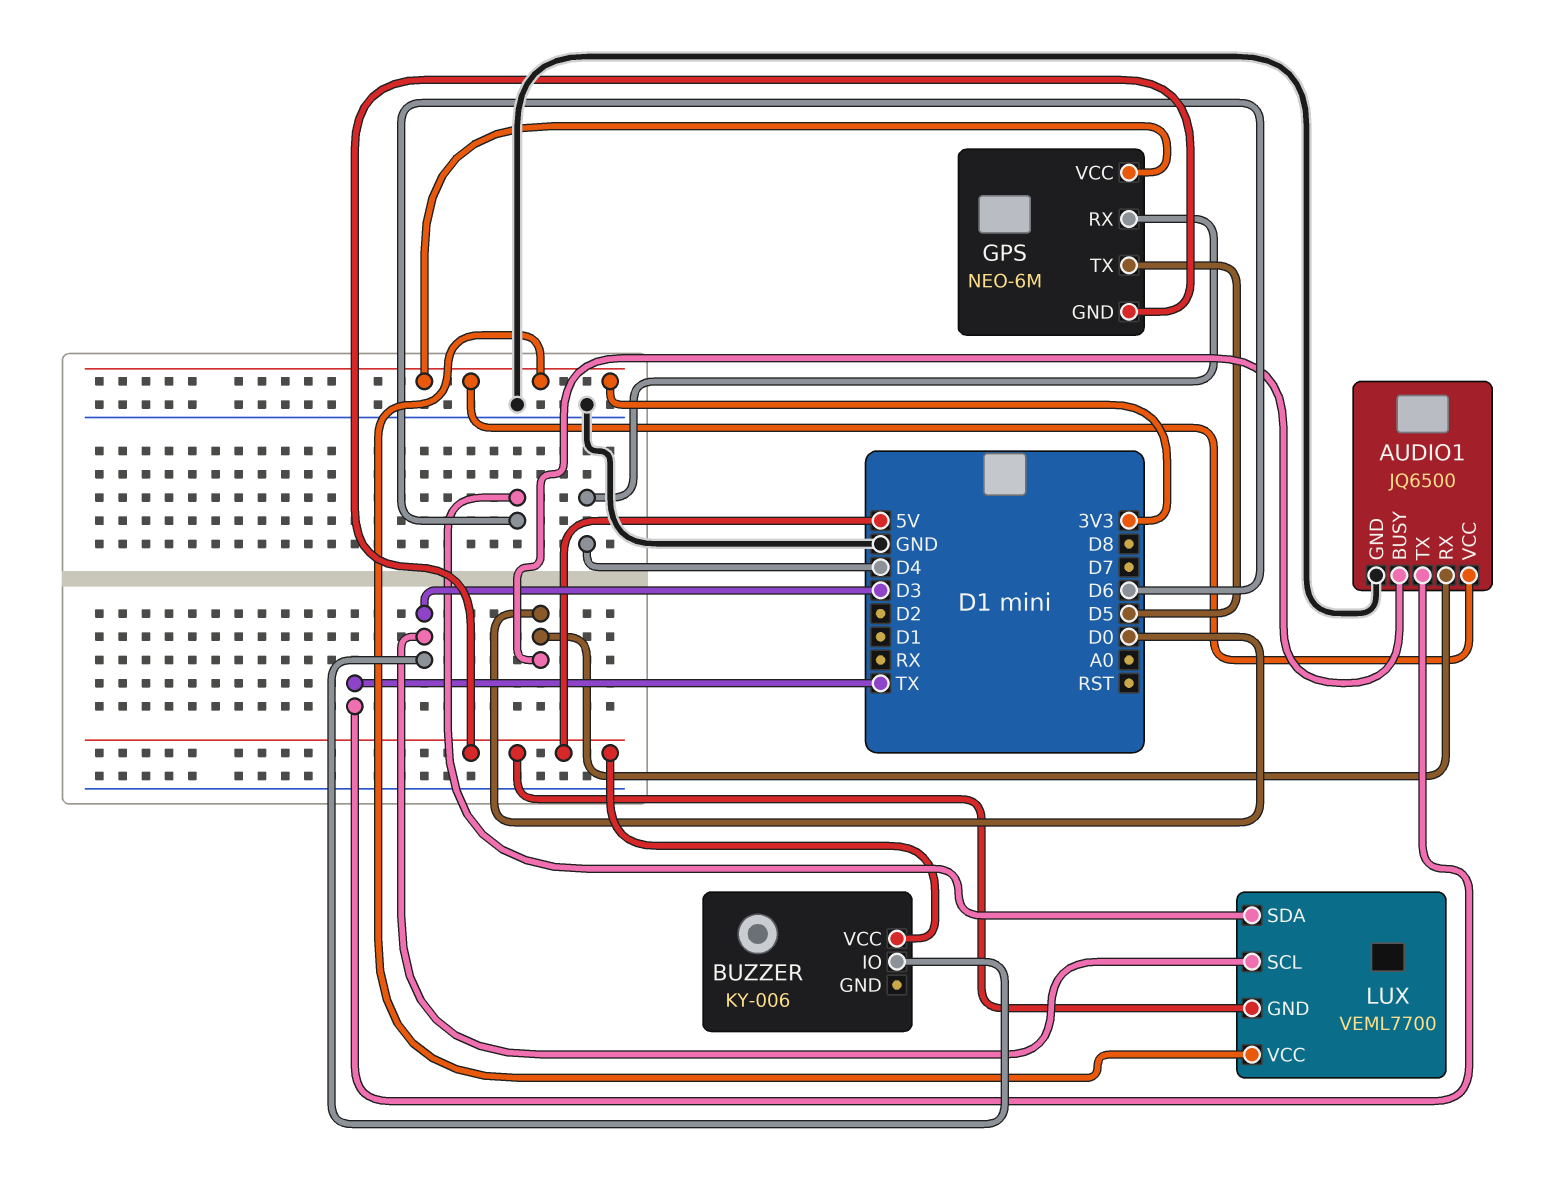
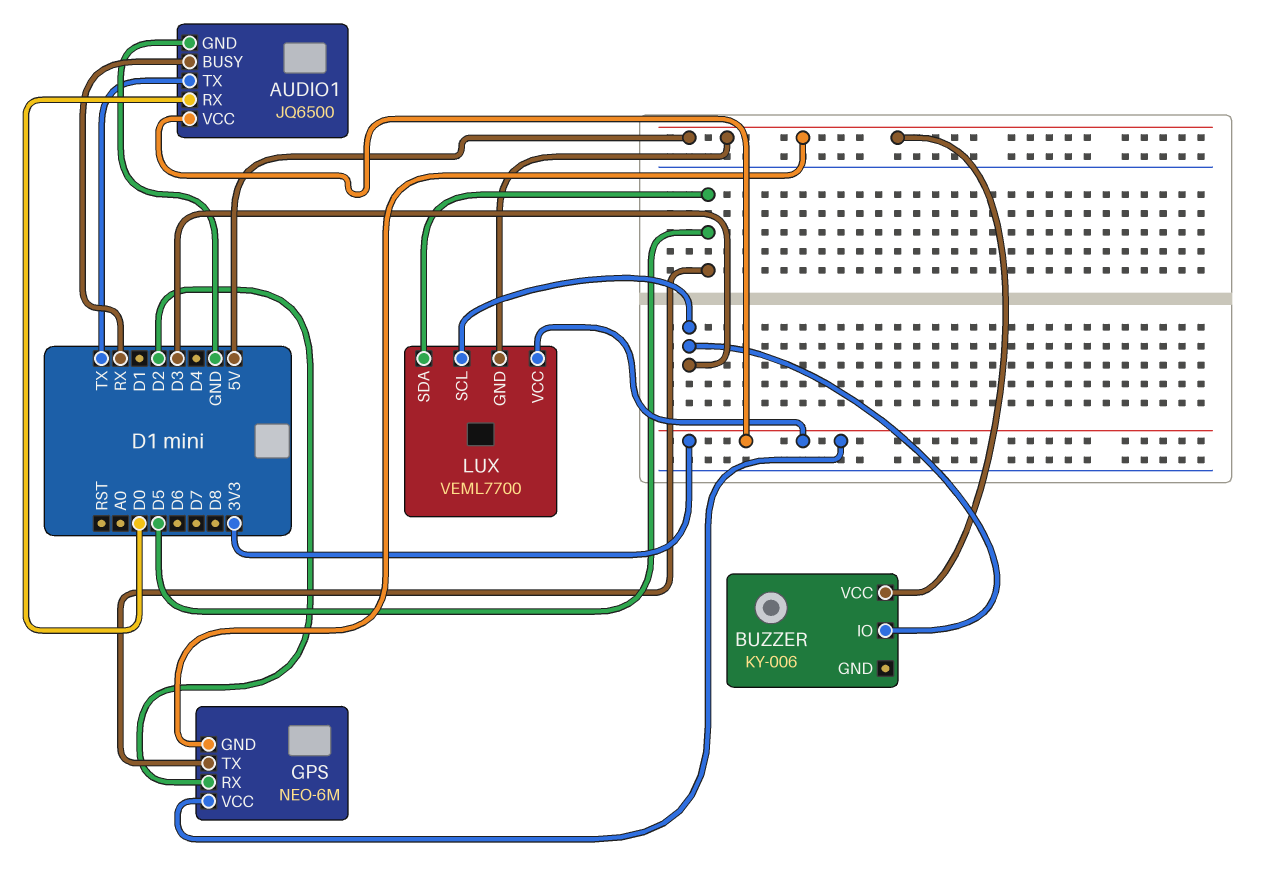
AUDIO1 pin BUSY: D0 -> RX
GPS pin RX: D4 -> D2
LUX pin SDA: D6 -> D5

